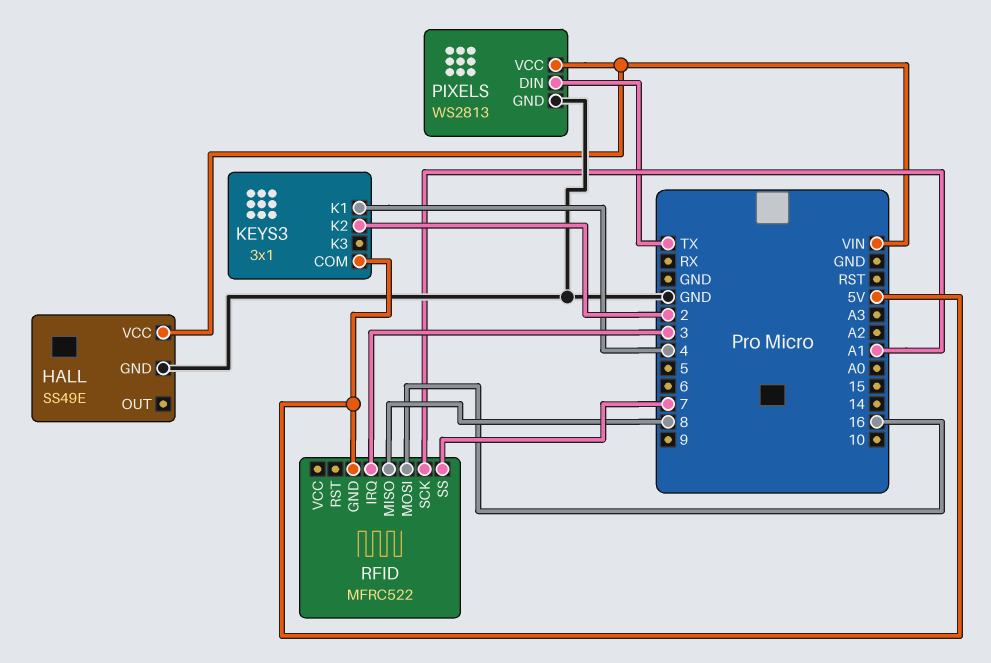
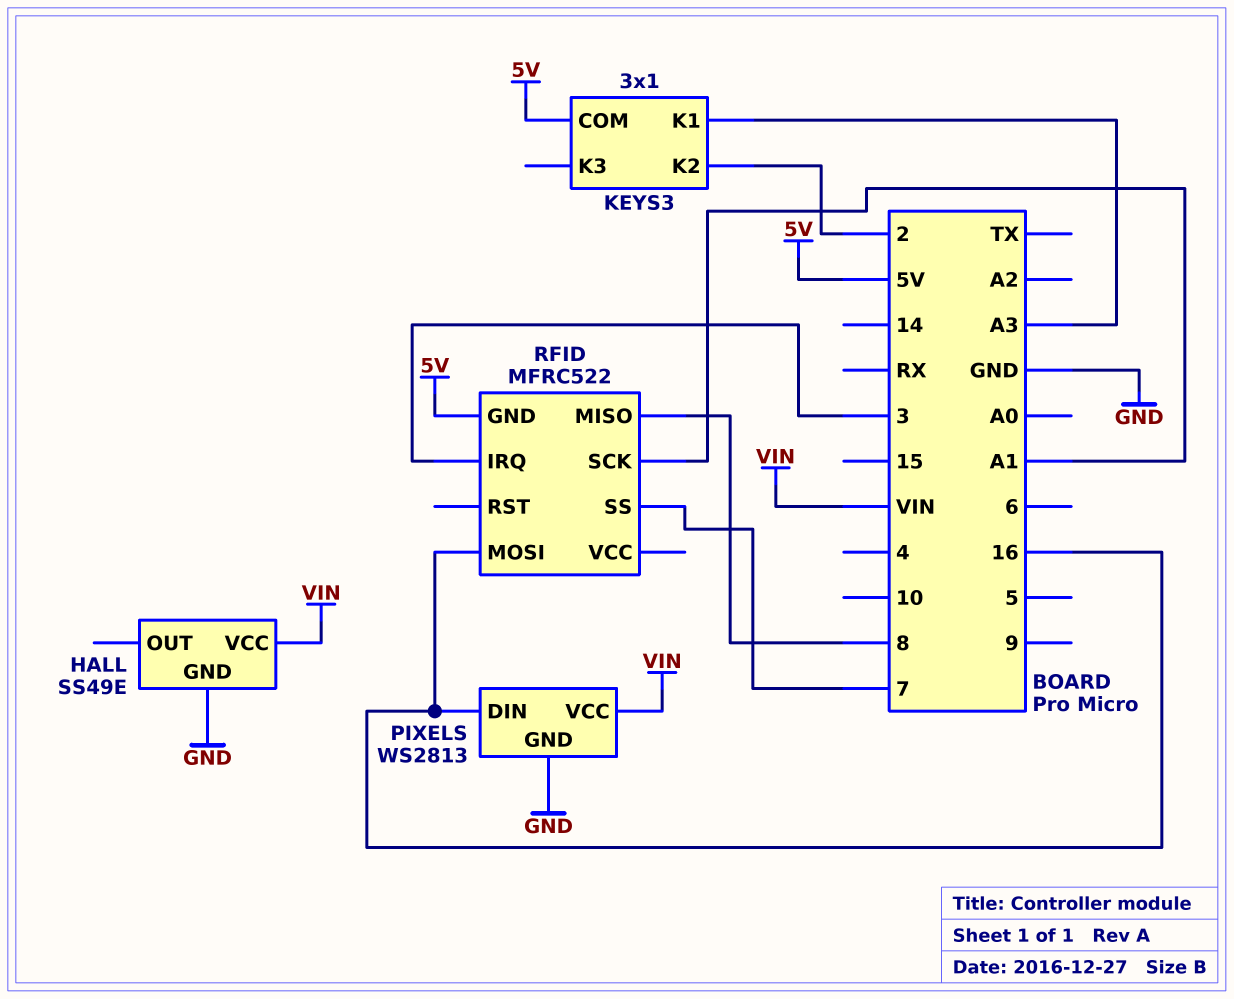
KEYS3 pin K1: 4 -> A3
PIXELS pin DIN: TX -> 16

